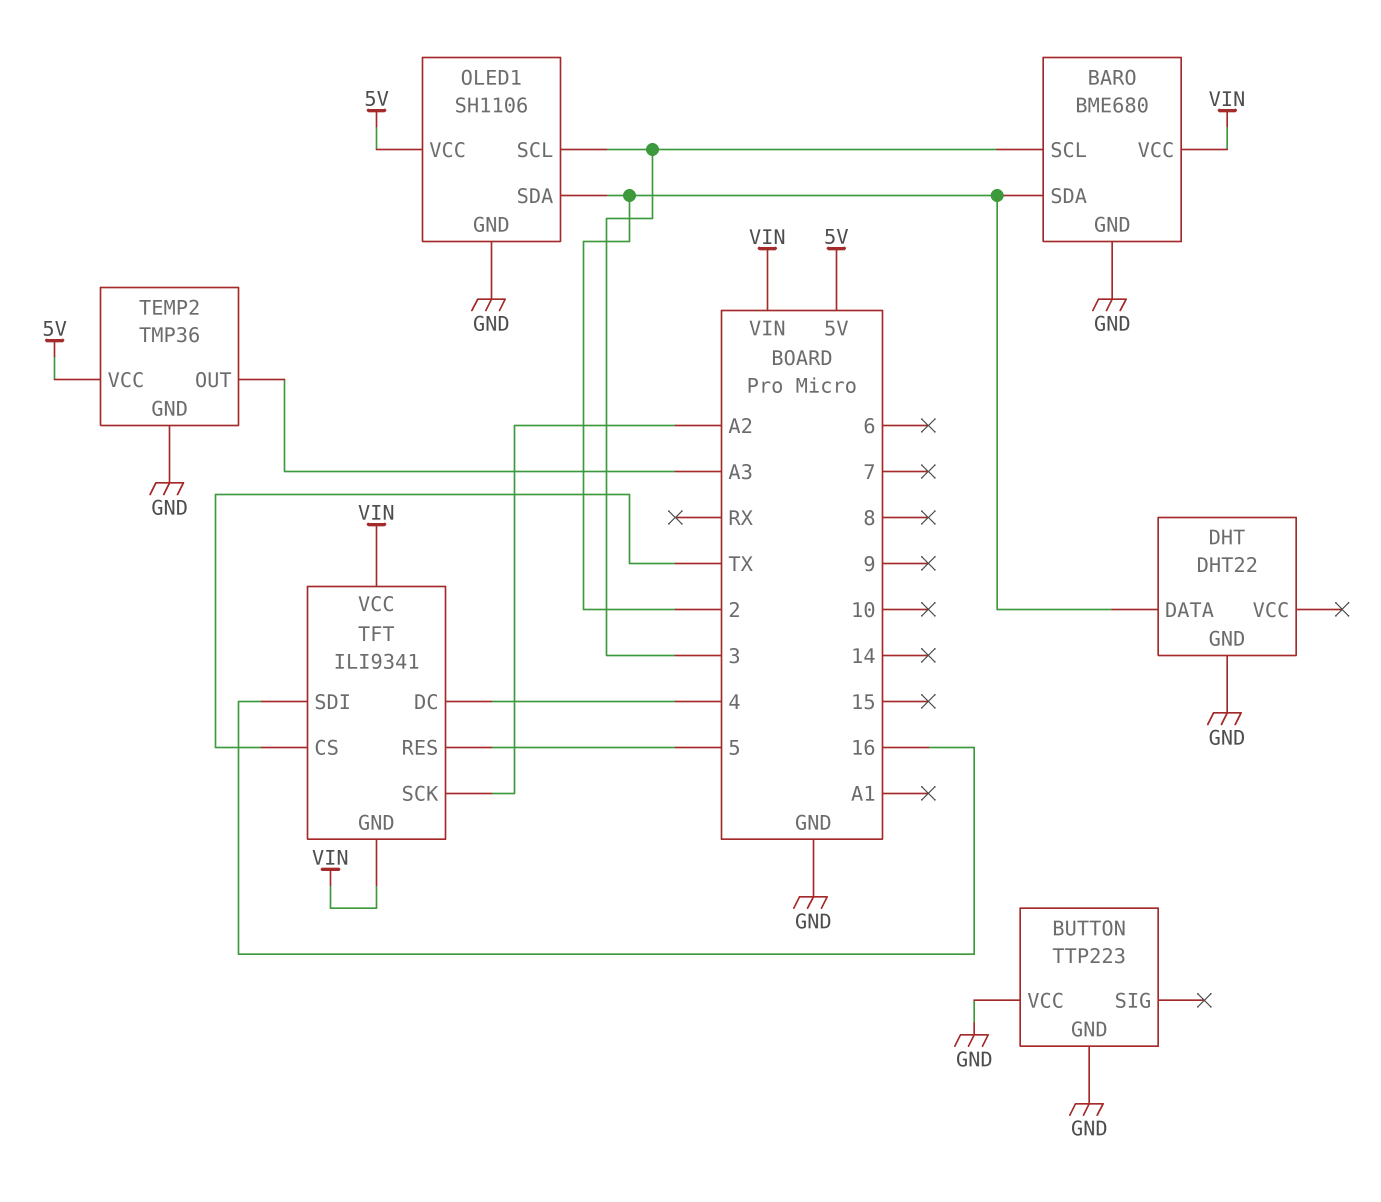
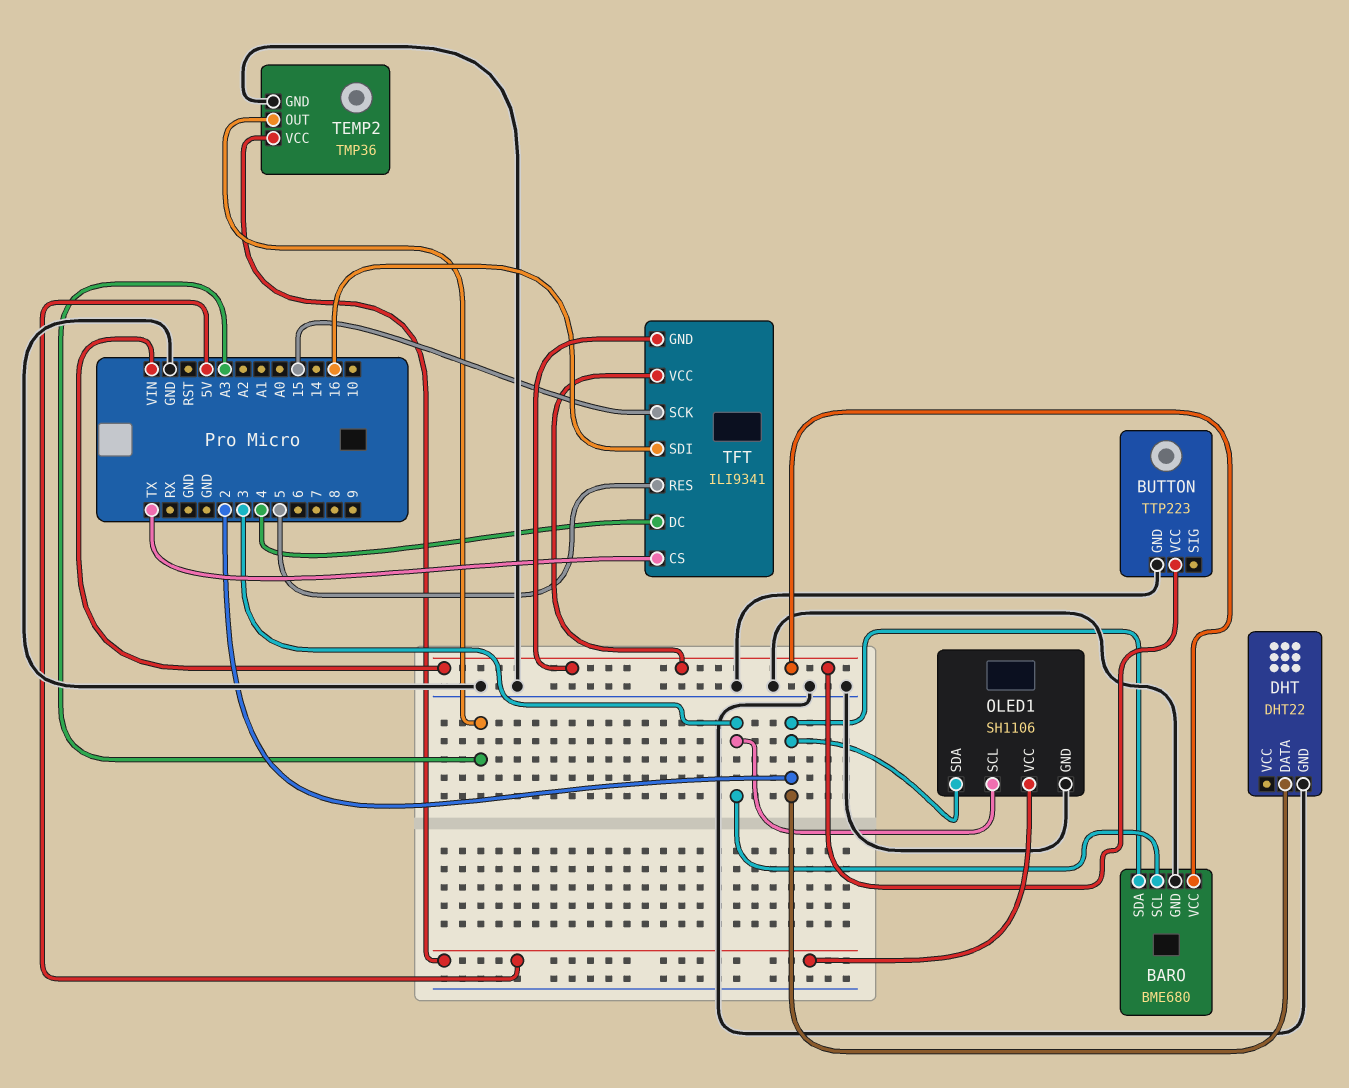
BUTTON pin VCC: GND -> VIN
TFT pin SCK: A2 -> 15

